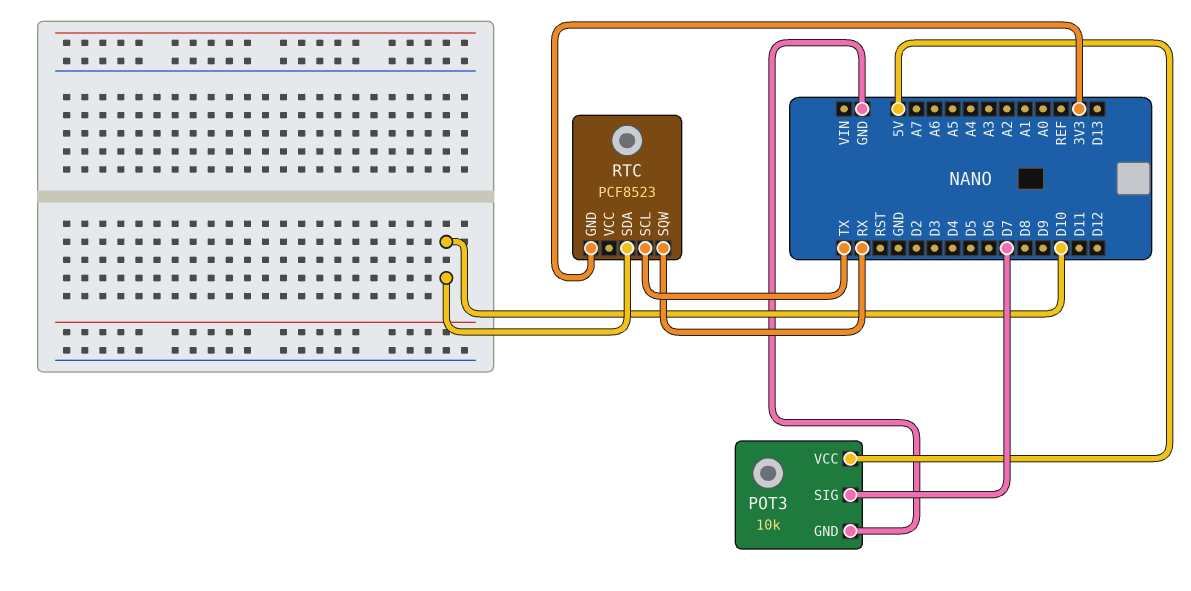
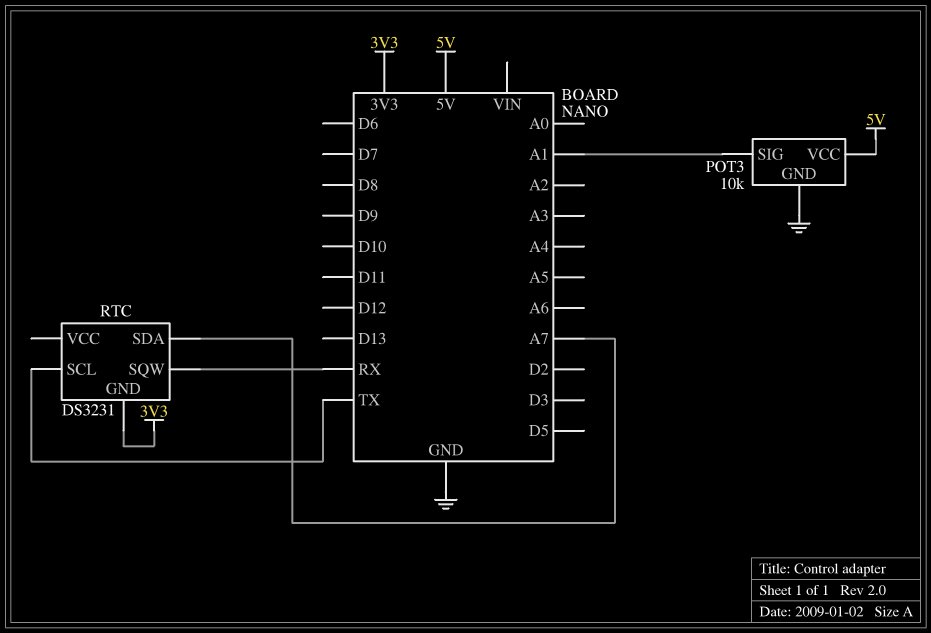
POT3 pin SIG: D7 -> A1
RTC: PCF8523 -> DS3231
RTC pin SDA: D10 -> A7

